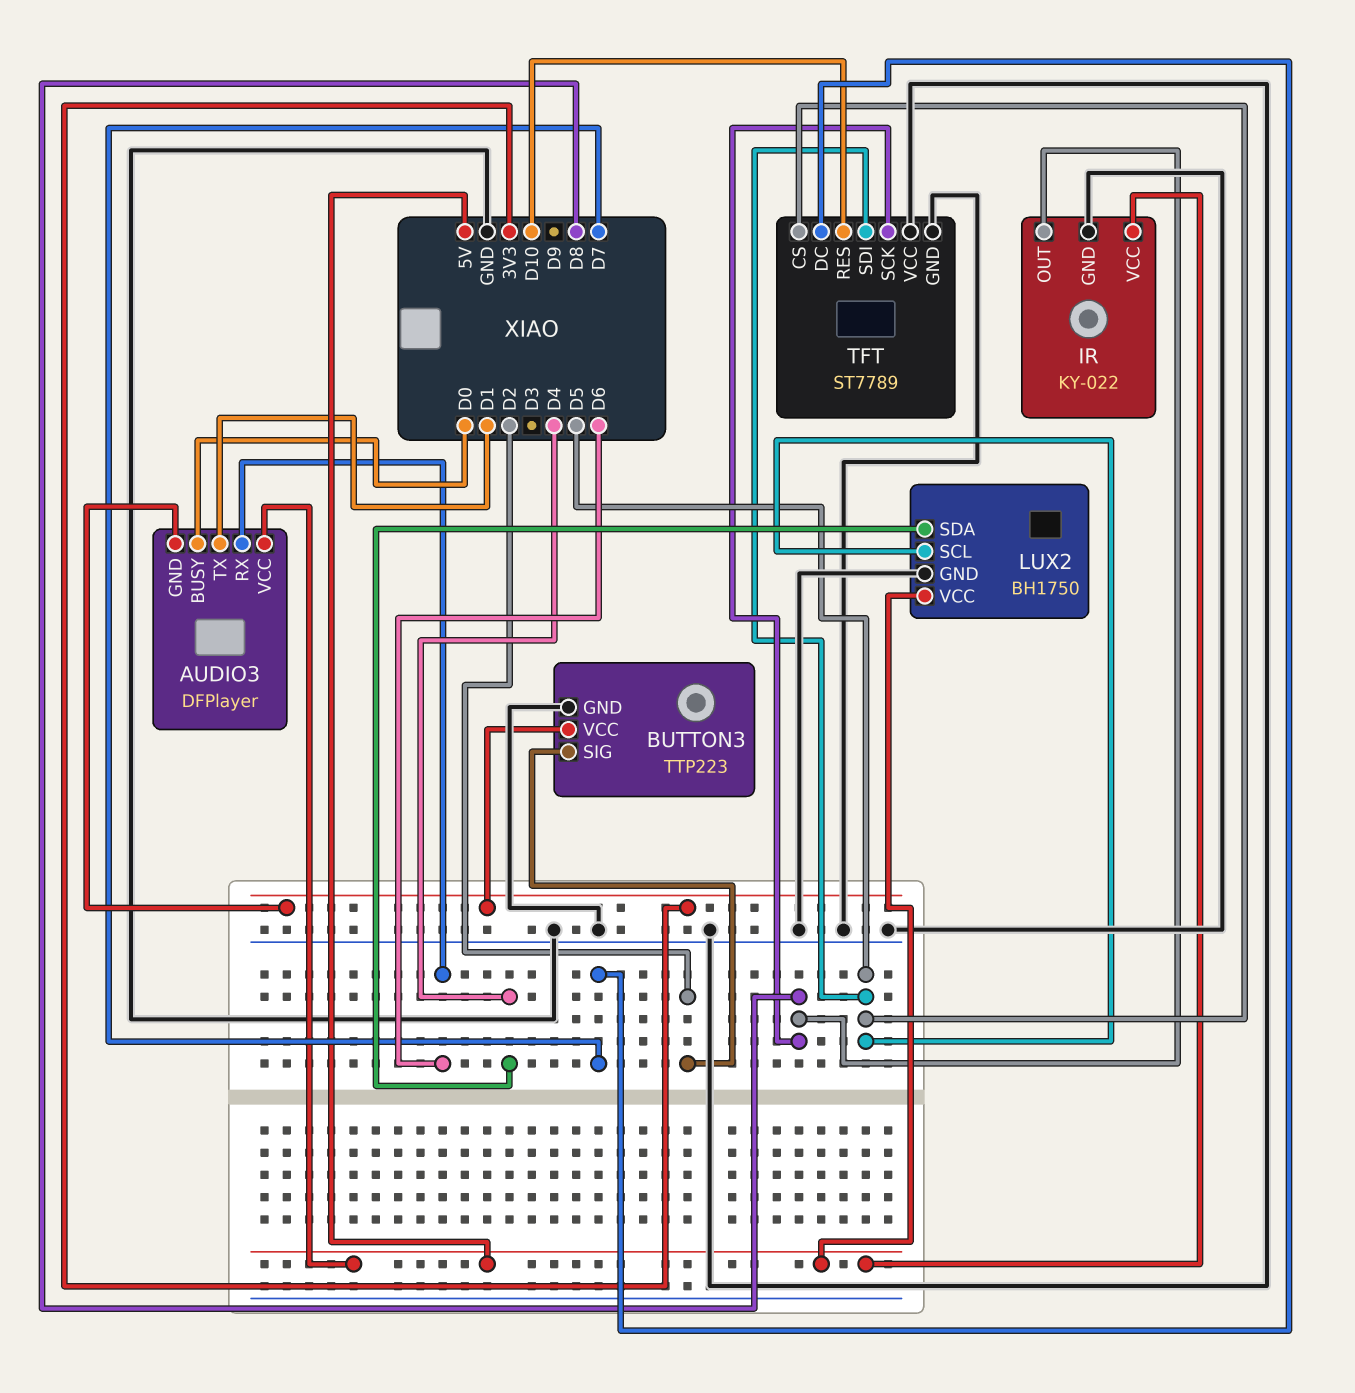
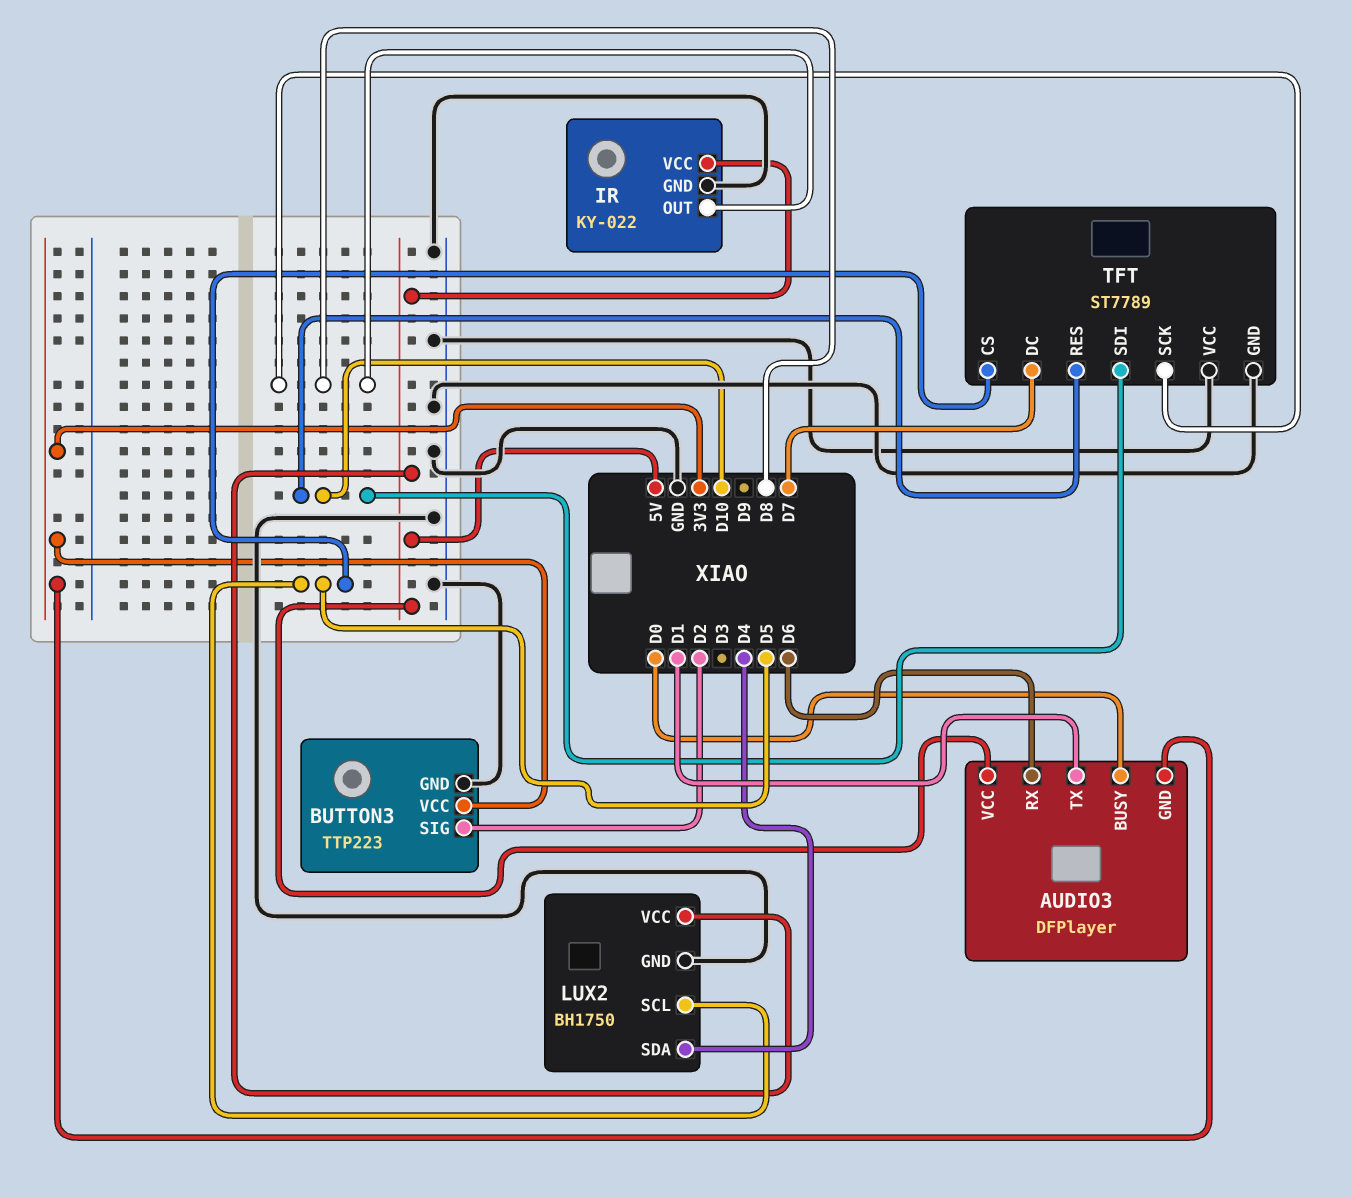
TFT pin SDI: D5 -> D10

